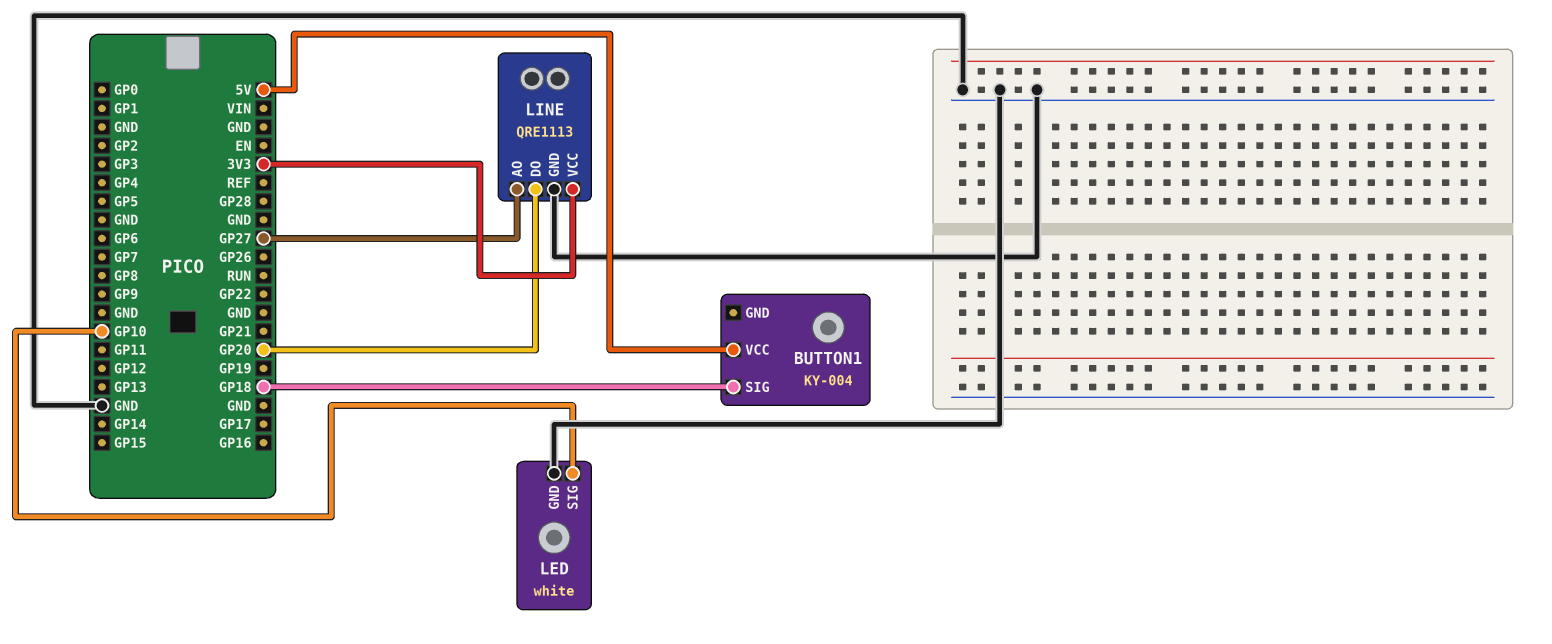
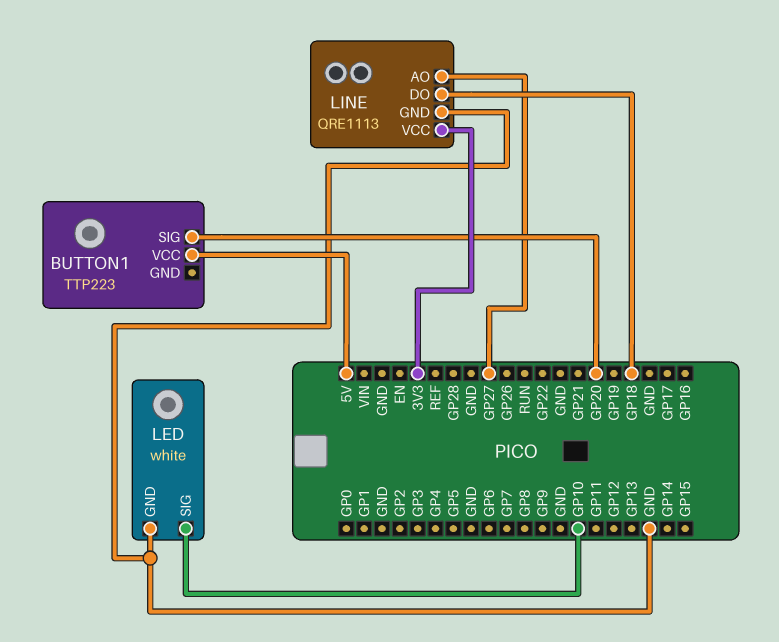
BUTTON1: KY-004 -> TTP223
BUTTON1 pin SIG: GP18 -> GP20
LINE pin DO: GP20 -> GP18

